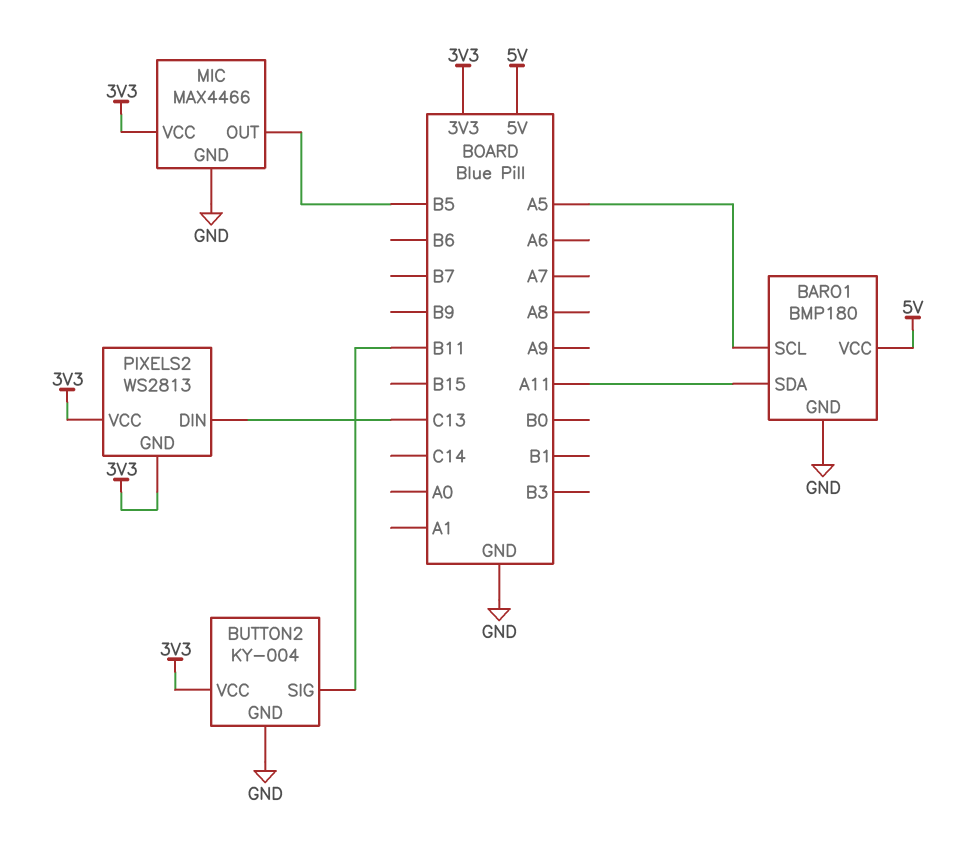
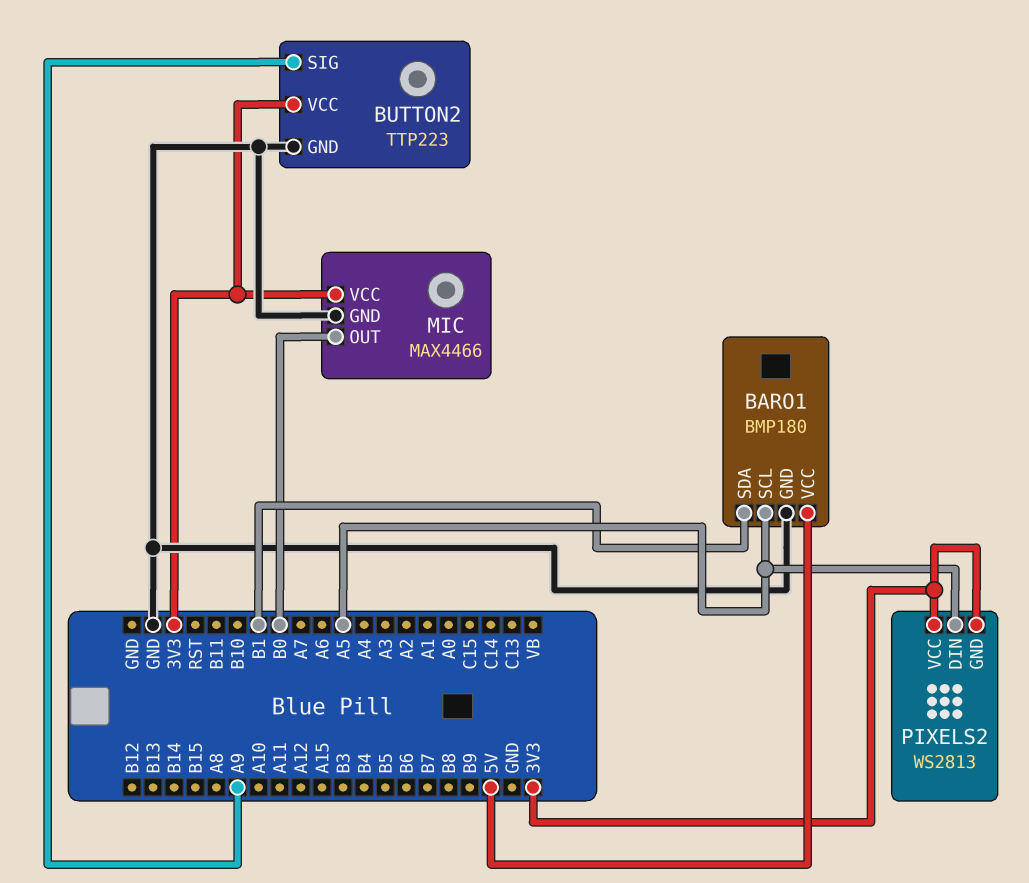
BARO1 pin SDA: A11 -> B1
BUTTON2: KY-004 -> TTP223
BUTTON2 pin SIG: B11 -> A9
MIC pin OUT: B5 -> B0
PIXELS2 pin DIN: C13 -> A5

